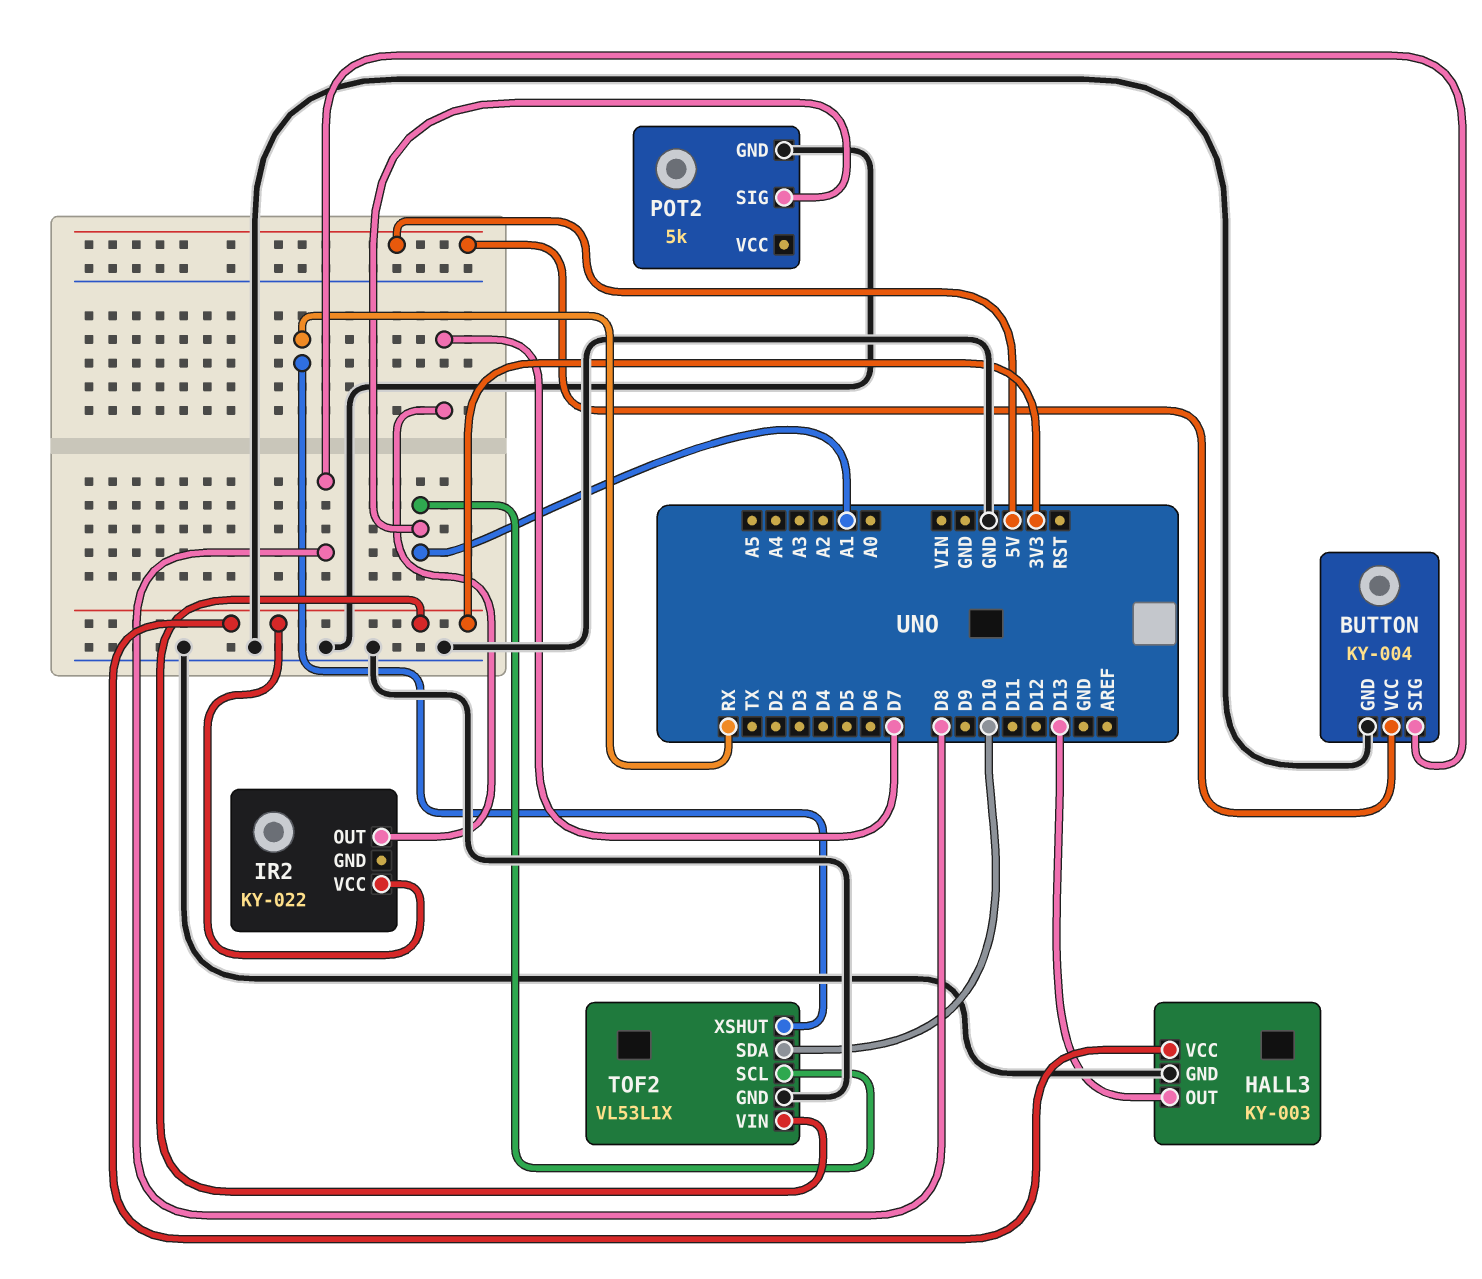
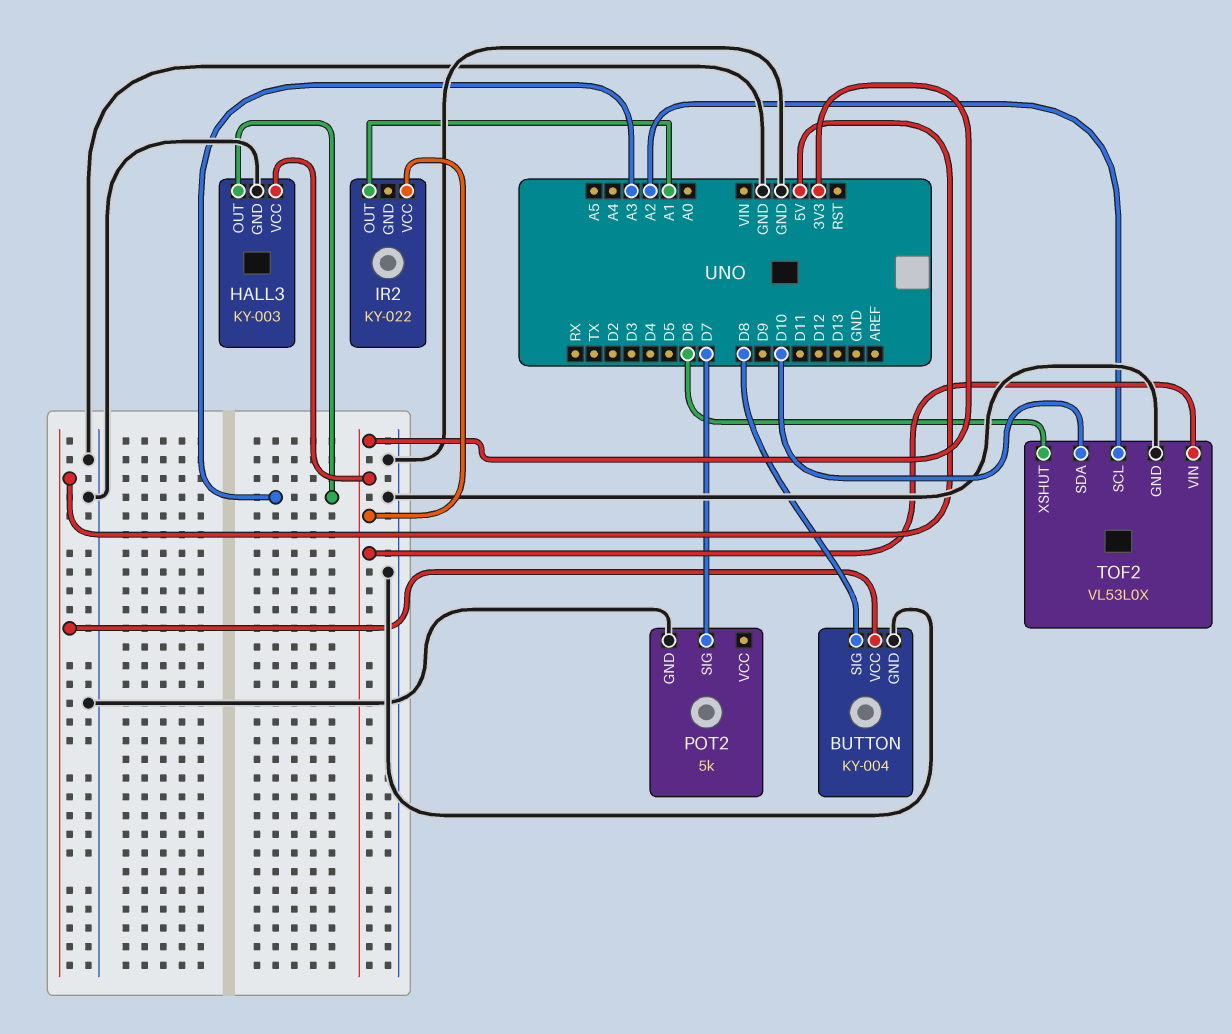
HALL3 pin OUT: D13 -> A3
IR2 pin OUT: D7 -> A1
POT2 pin SIG: A1 -> D7
TOF2: VL53L1X -> VL53L0X
TOF2 pin SCL: A1 -> A2
TOF2 pin XSHUT: RX -> D6

